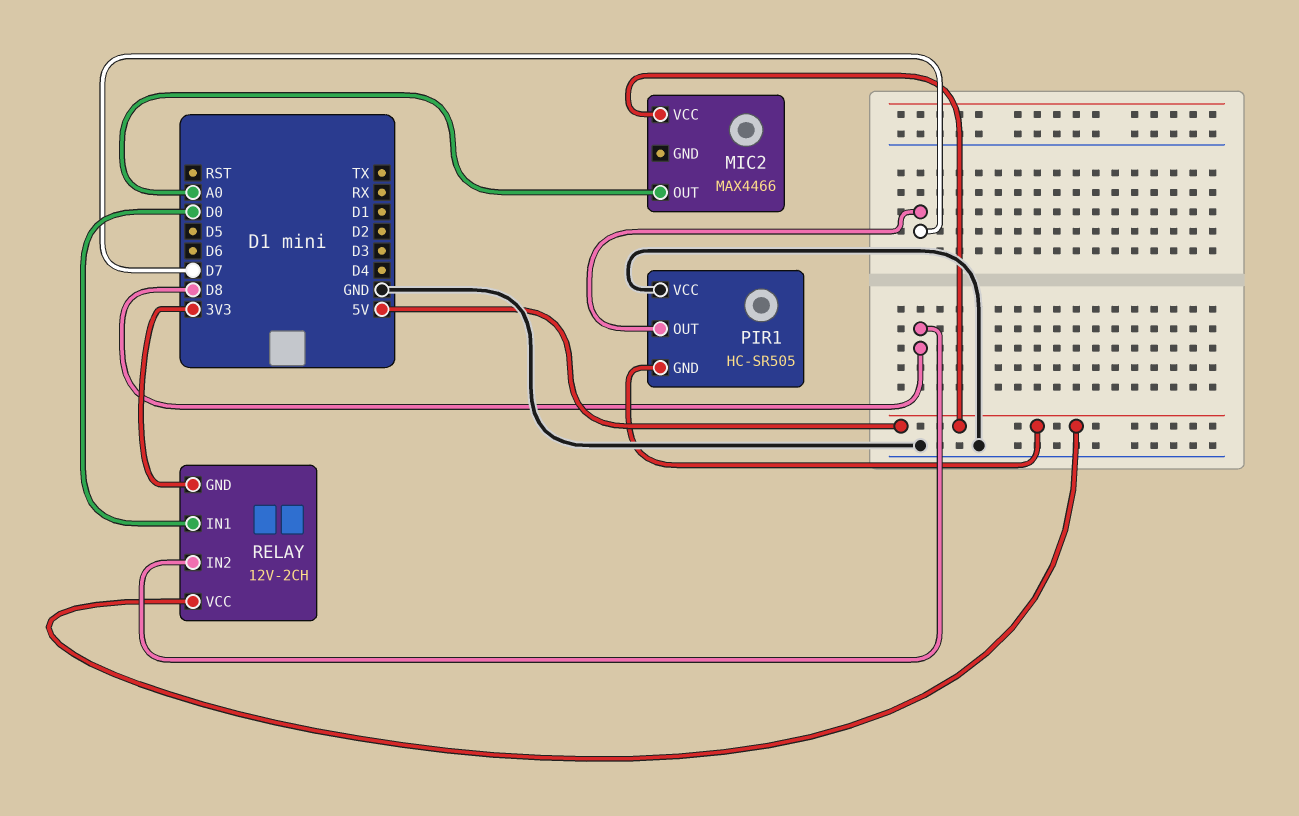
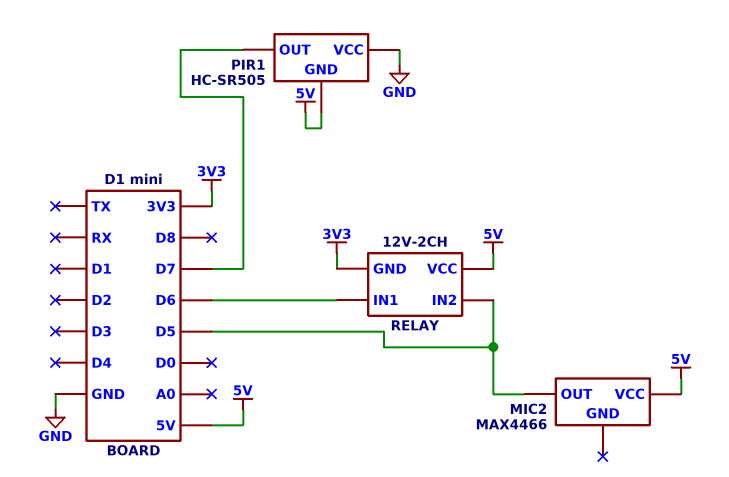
MIC2 pin OUT: A0 -> D5
RELAY pin IN1: D0 -> D6
RELAY pin IN2: D8 -> D5

